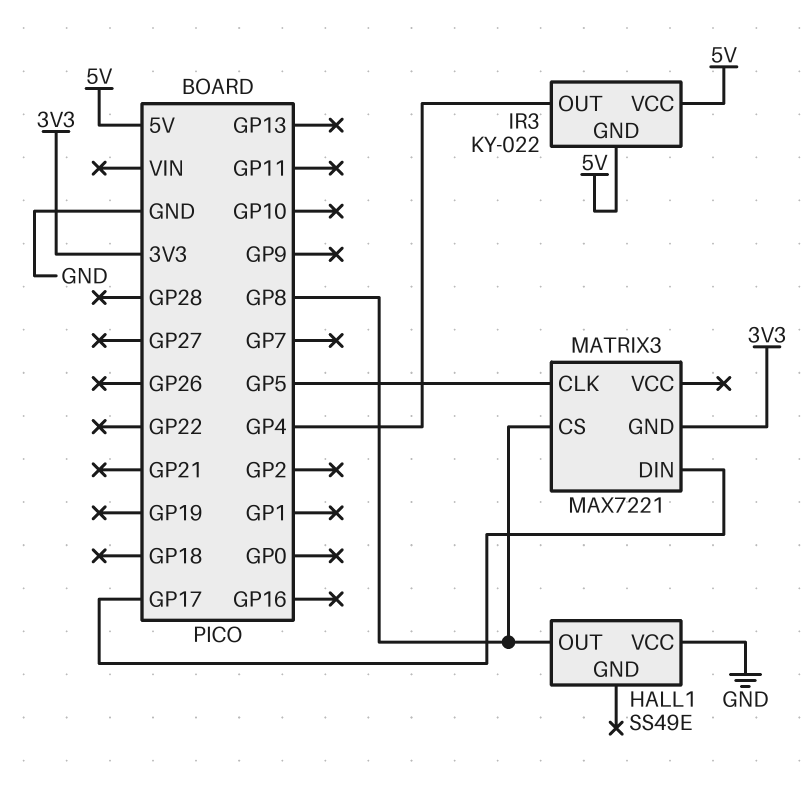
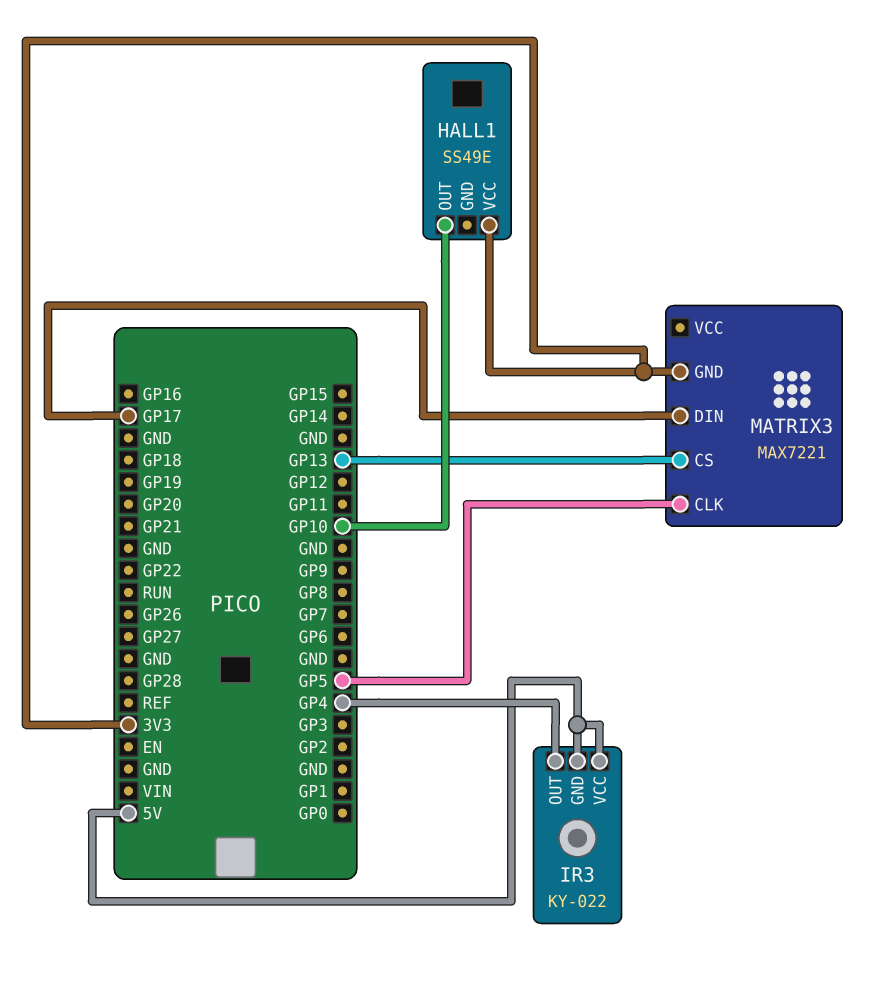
HALL1 pin OUT: GP8 -> GP10
HALL1 pin VCC: GND -> 3V3
MATRIX3 pin CS: GP8 -> GP13

